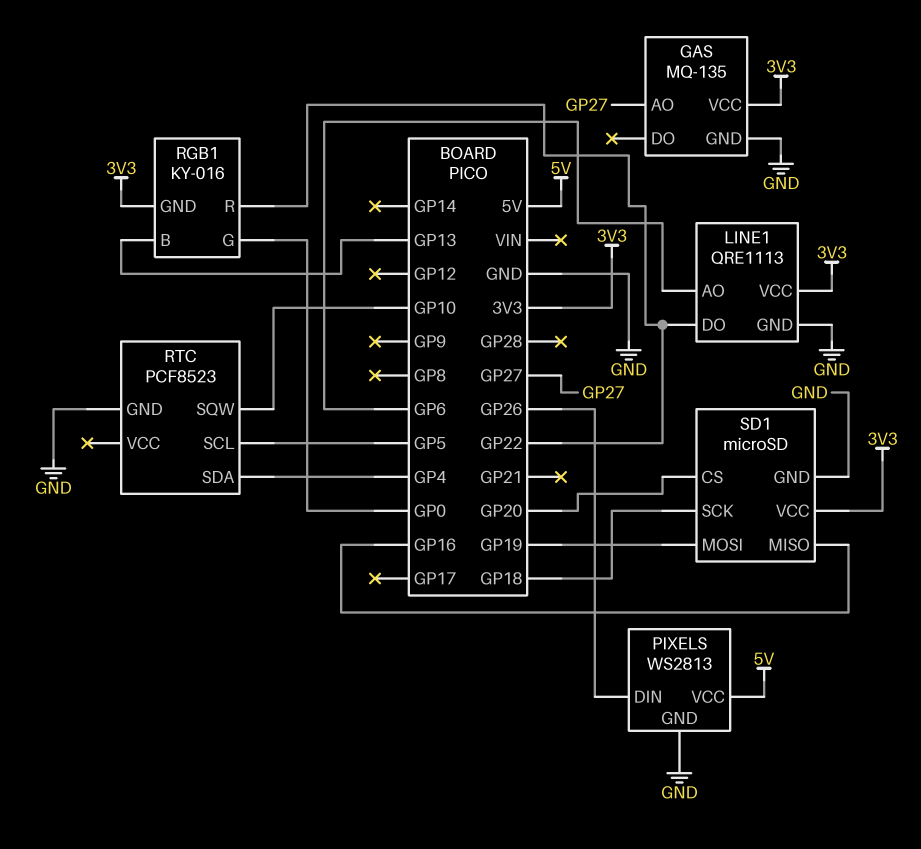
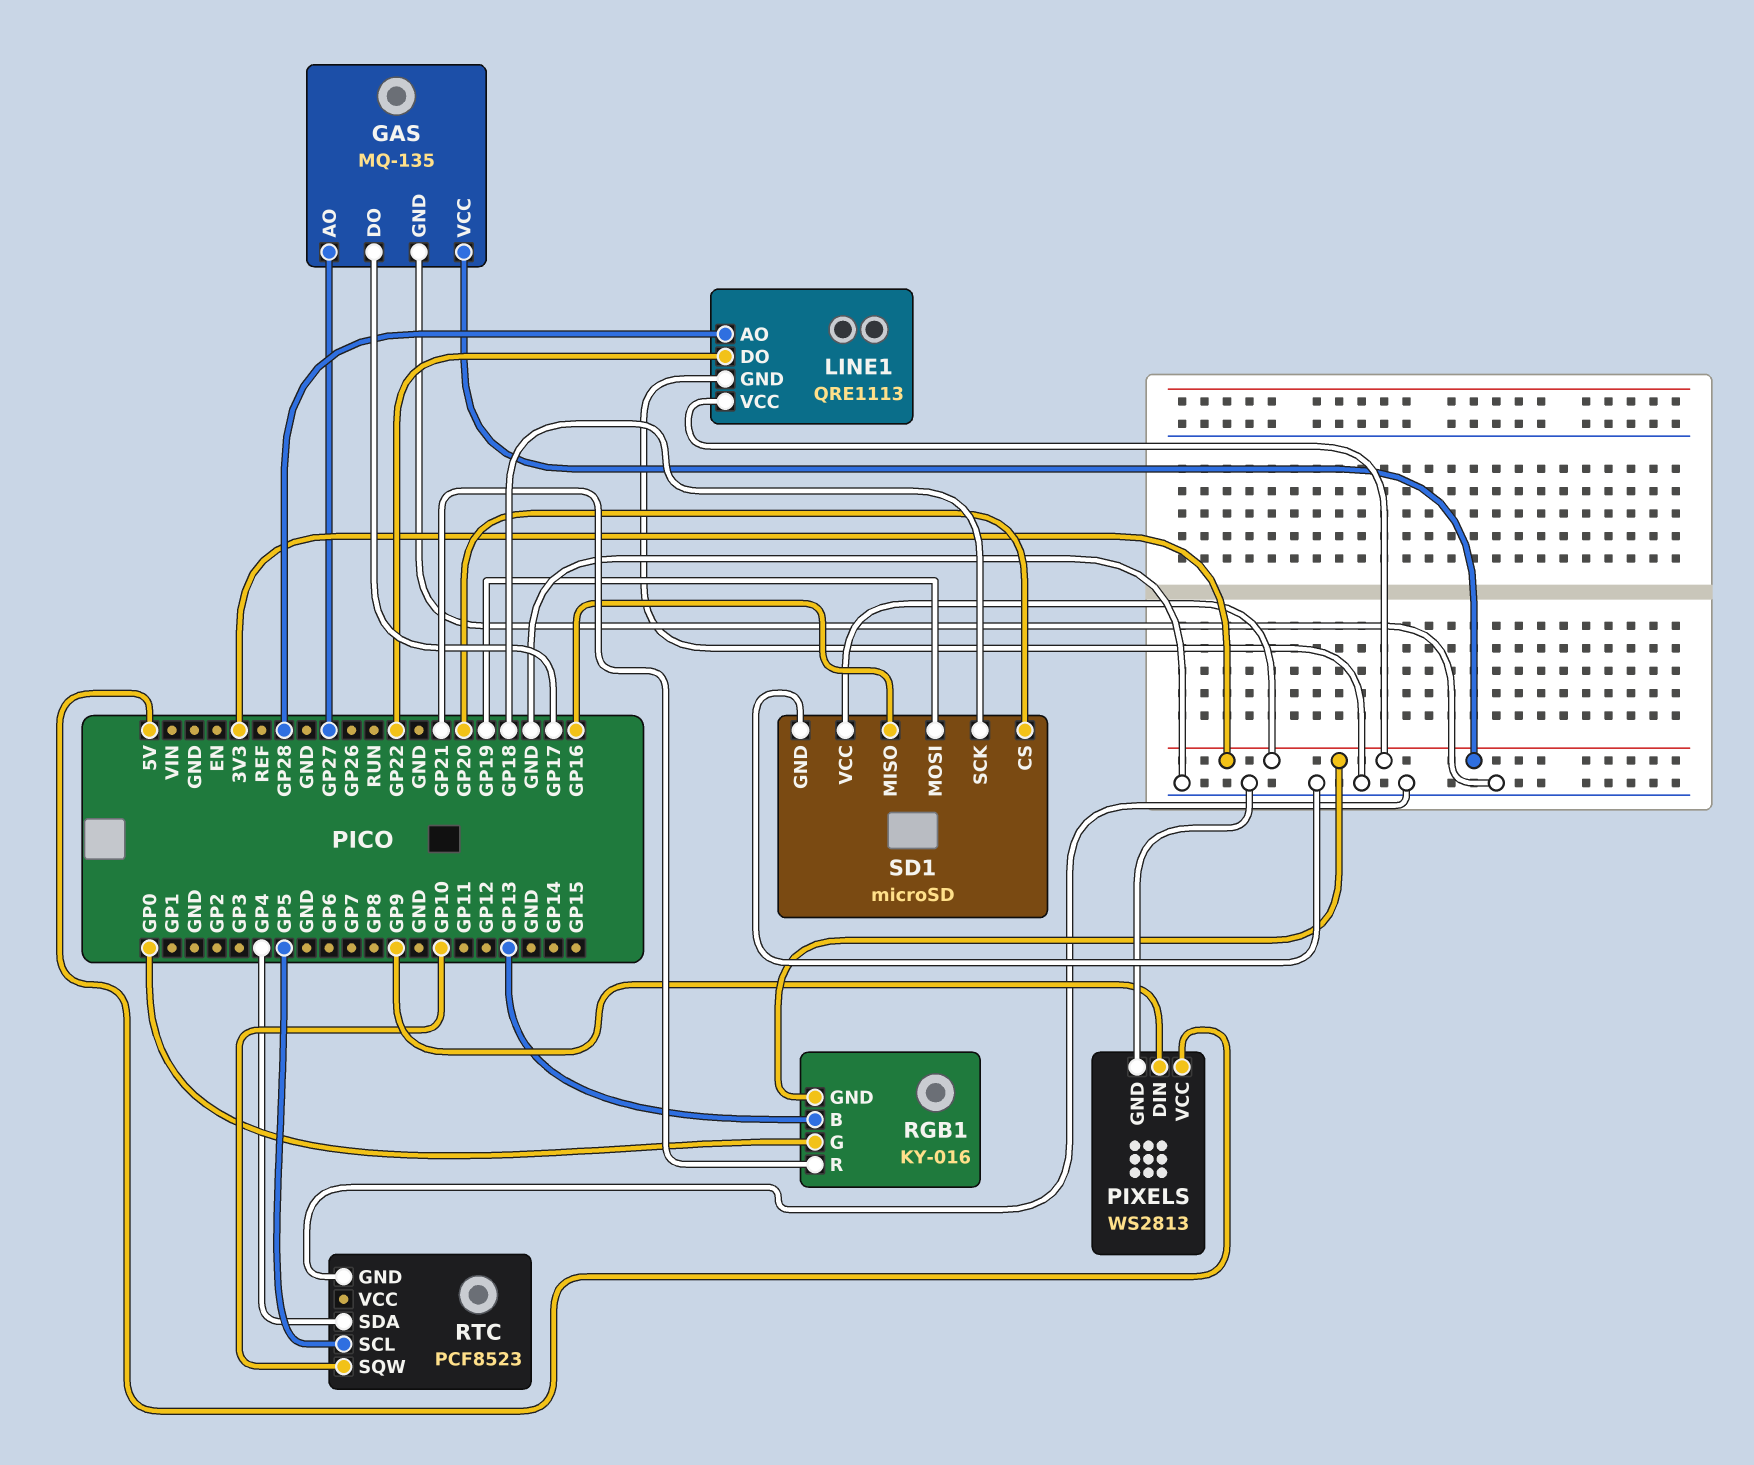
GAS pin DO: none -> GP17
LINE1 pin AO: GP6 -> GP28
PIXELS pin DIN: GP26 -> GP9
RGB1 pin R: GP22 -> GP21

